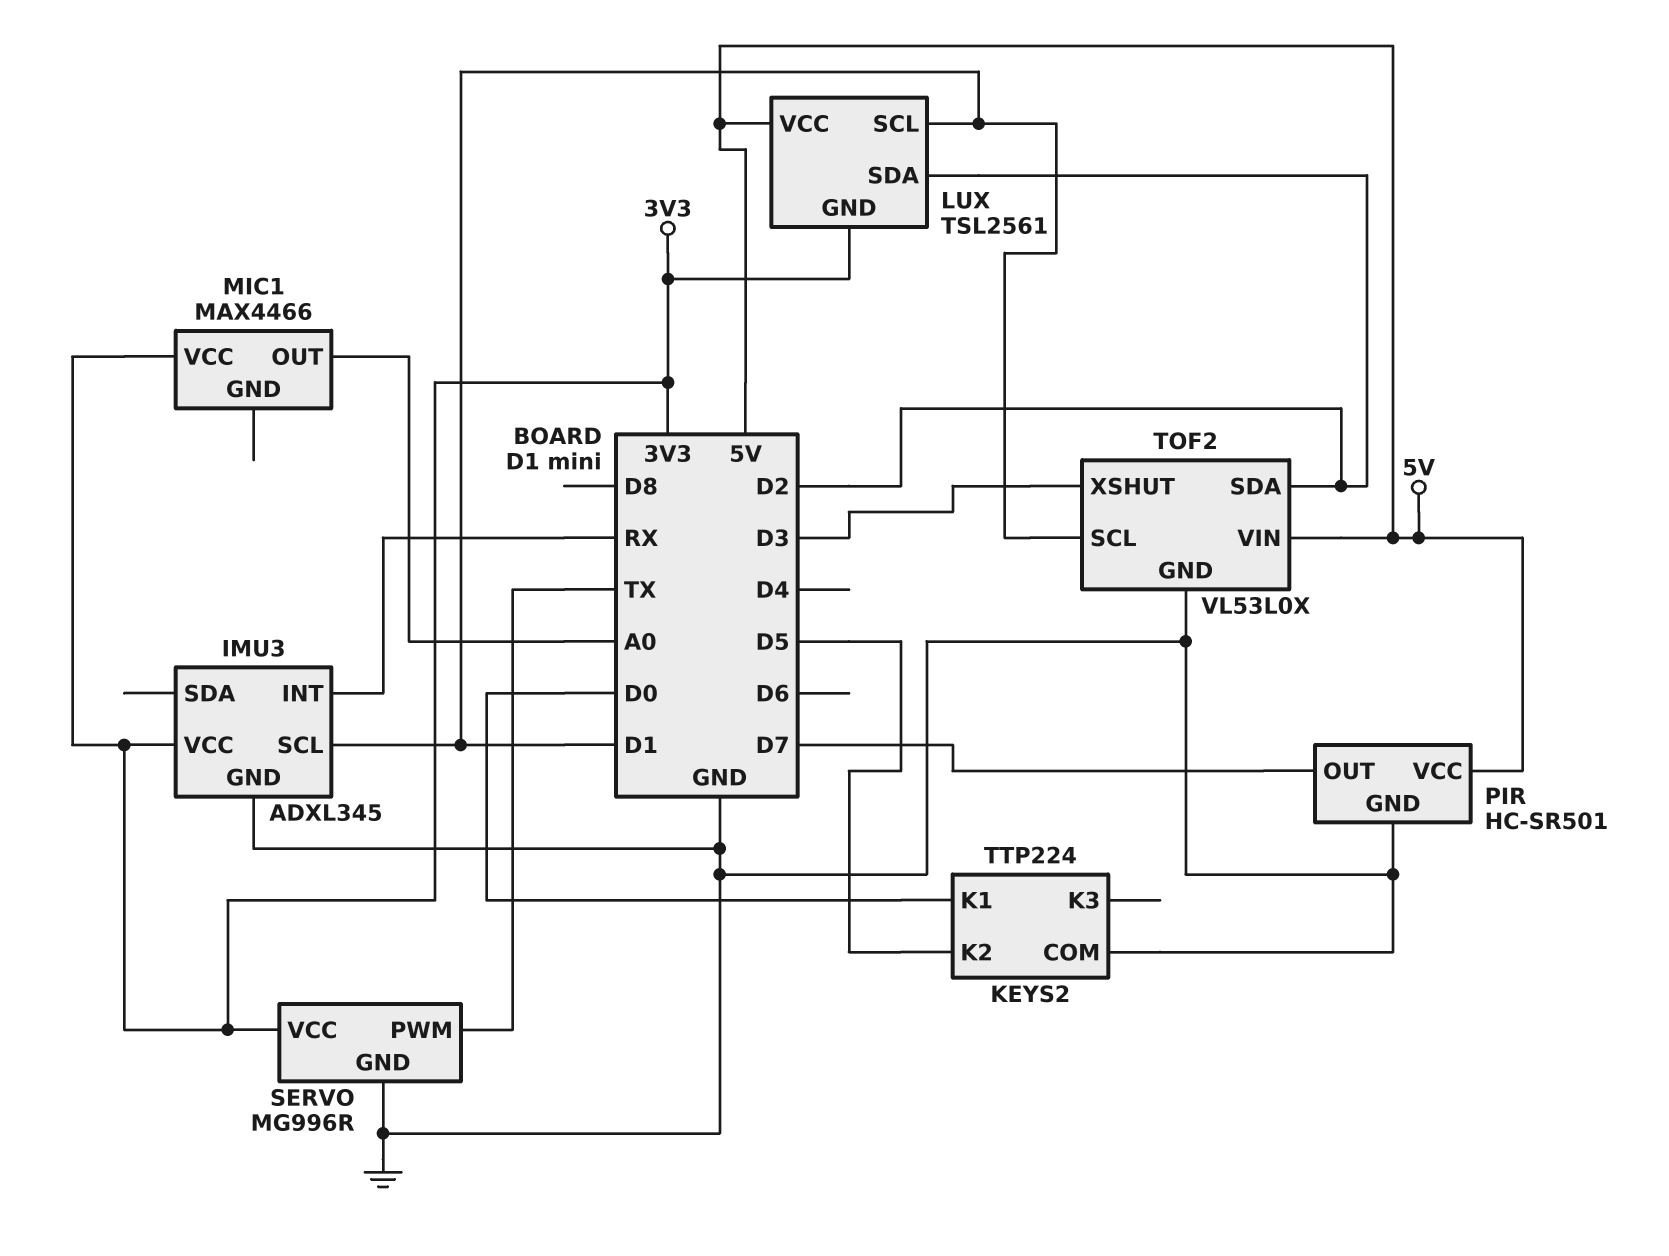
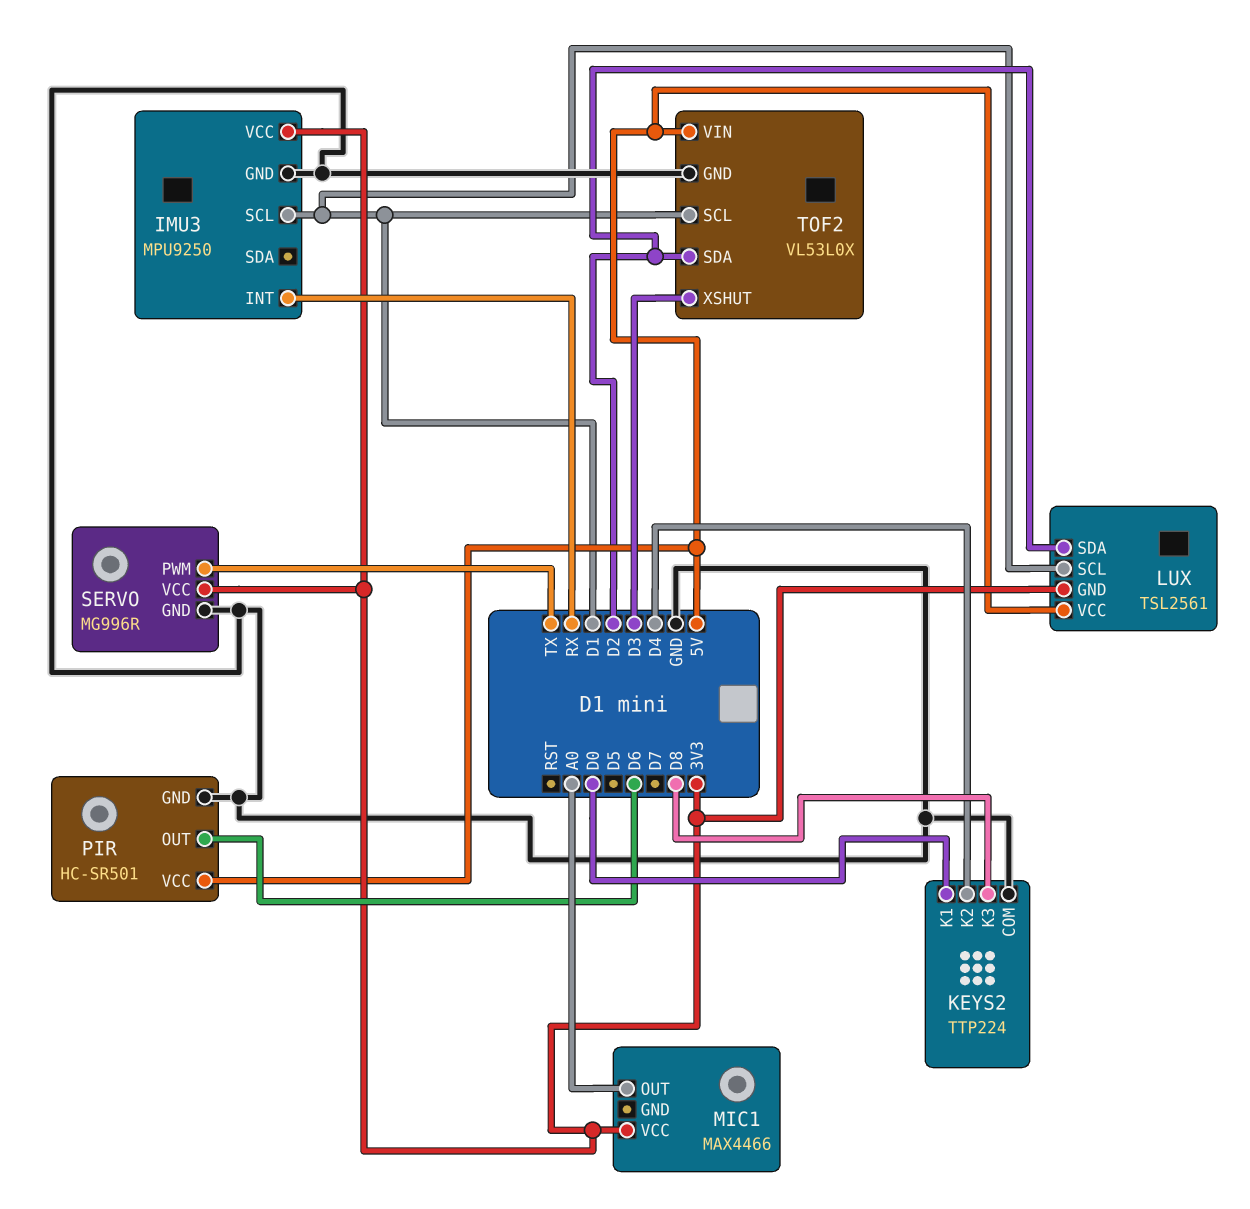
IMU3: ADXL345 -> MPU9250
KEYS2 pin K2: D5 -> D4
KEYS2 pin K3: none -> D8
PIR pin OUT: D7 -> D6

